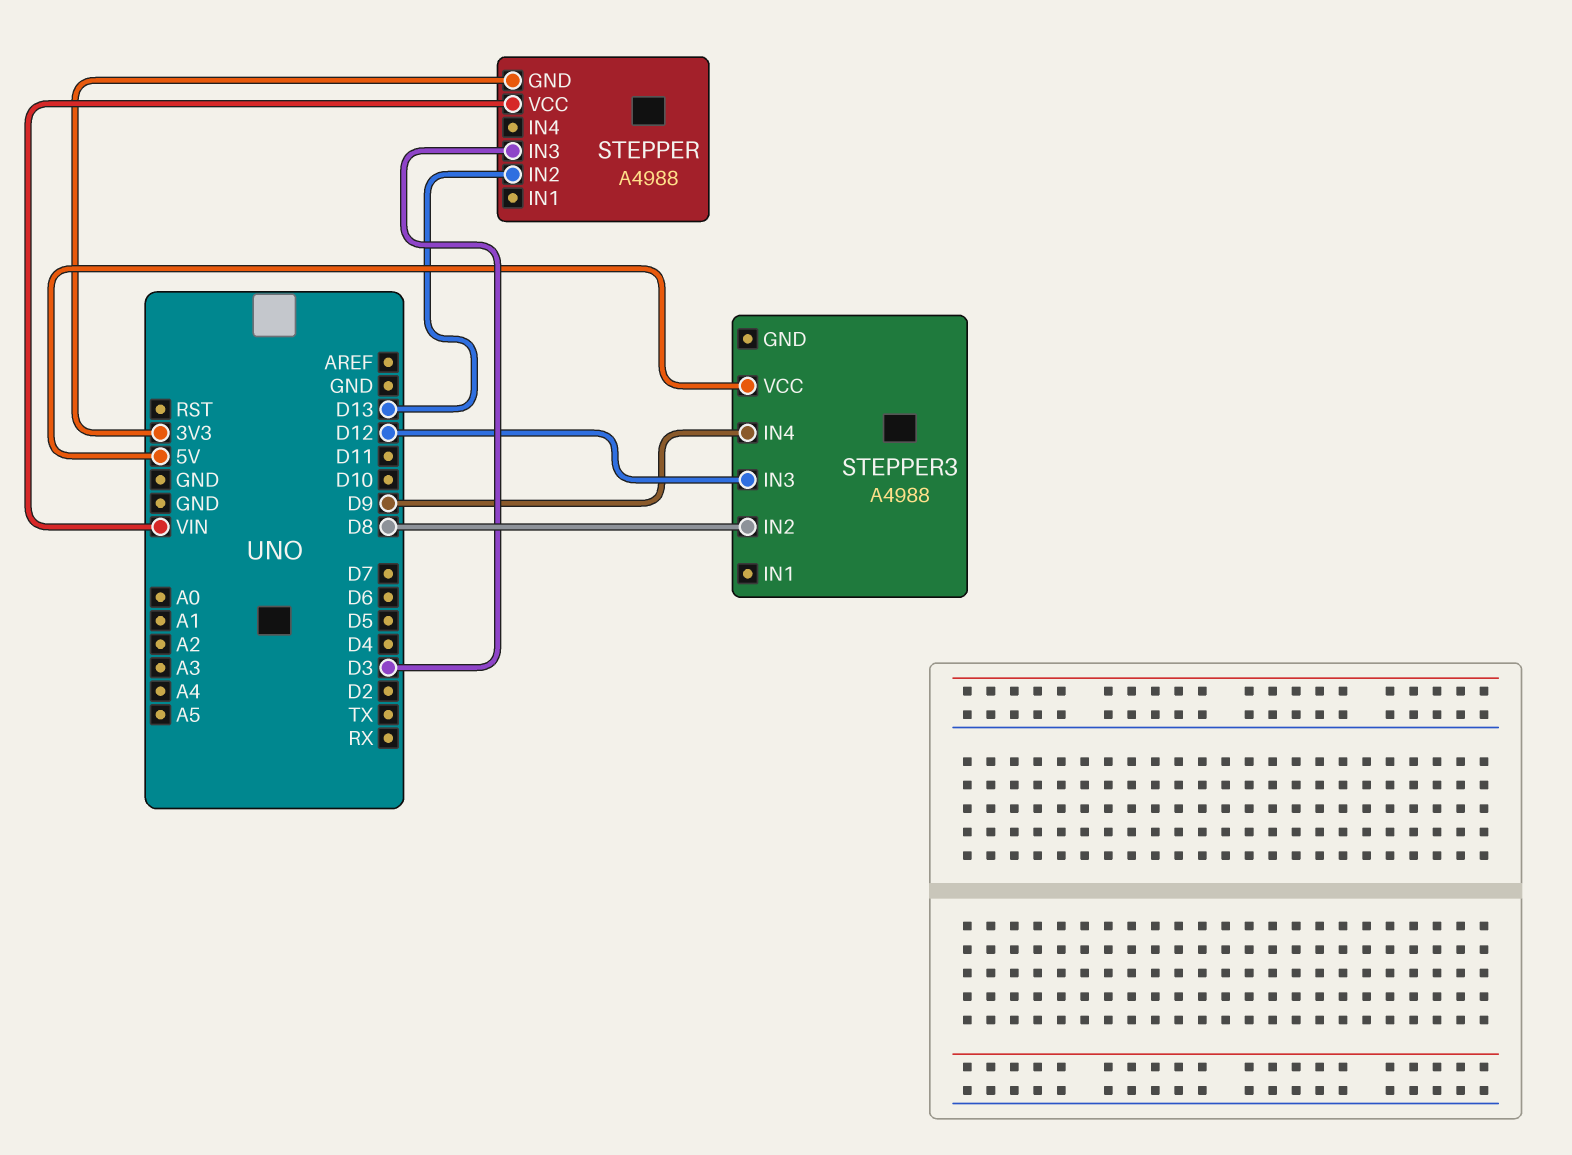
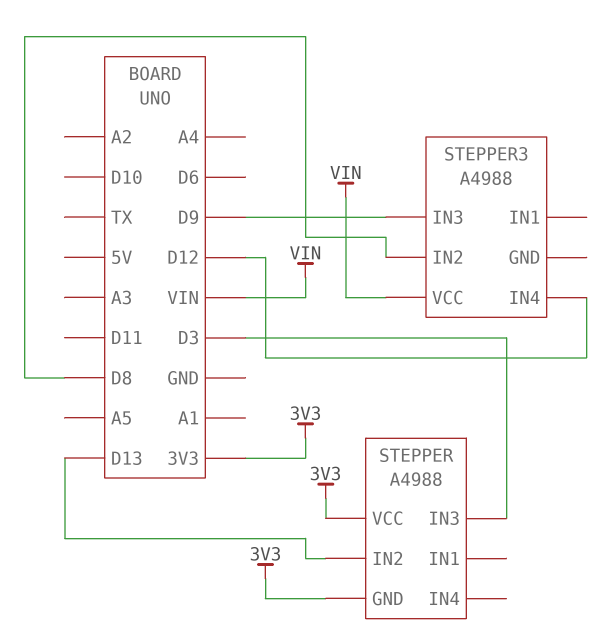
STEPPER pin VCC: VIN -> 3V3
STEPPER3 pin IN3: D12 -> D9
STEPPER3 pin IN4: D9 -> D12
STEPPER3 pin VCC: 5V -> VIN

